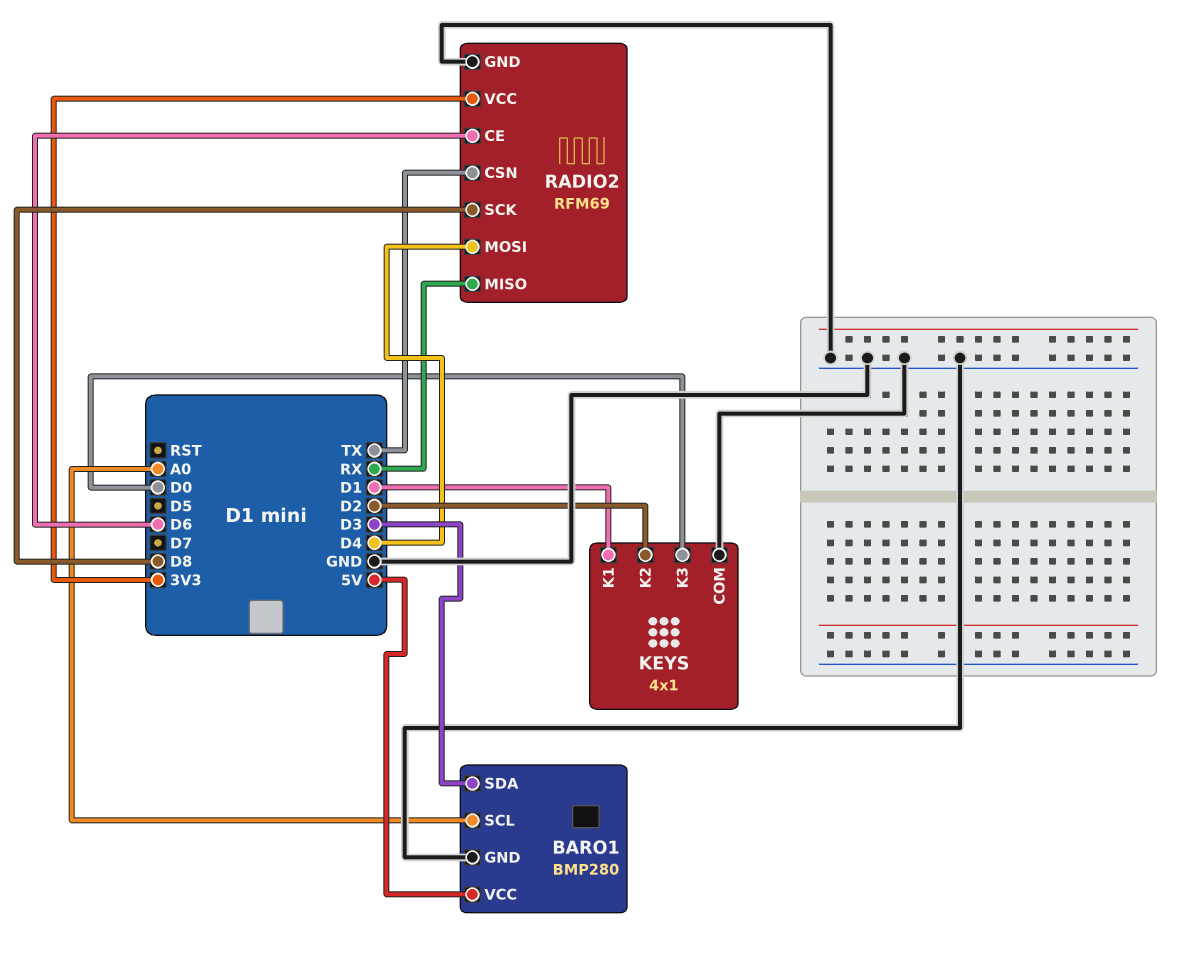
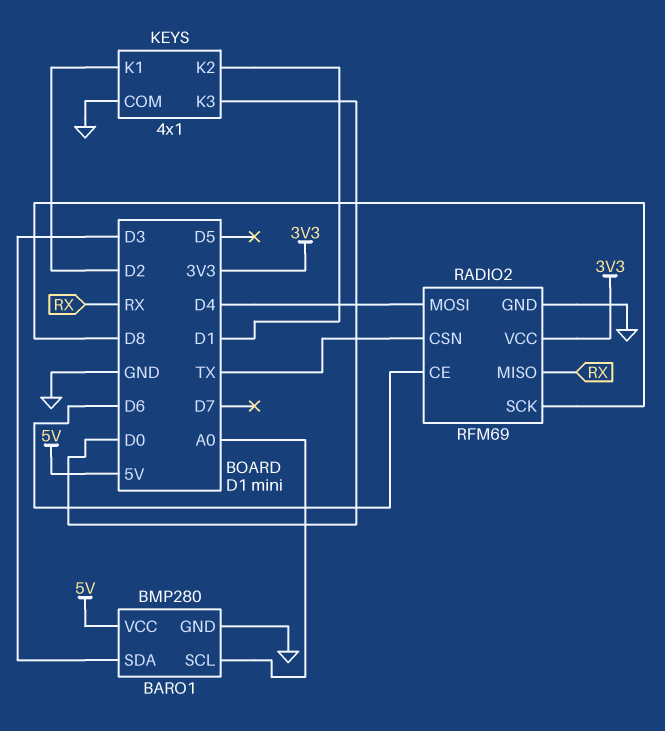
KEYS pin K1: D1 -> D2
KEYS pin K2: D2 -> D1

